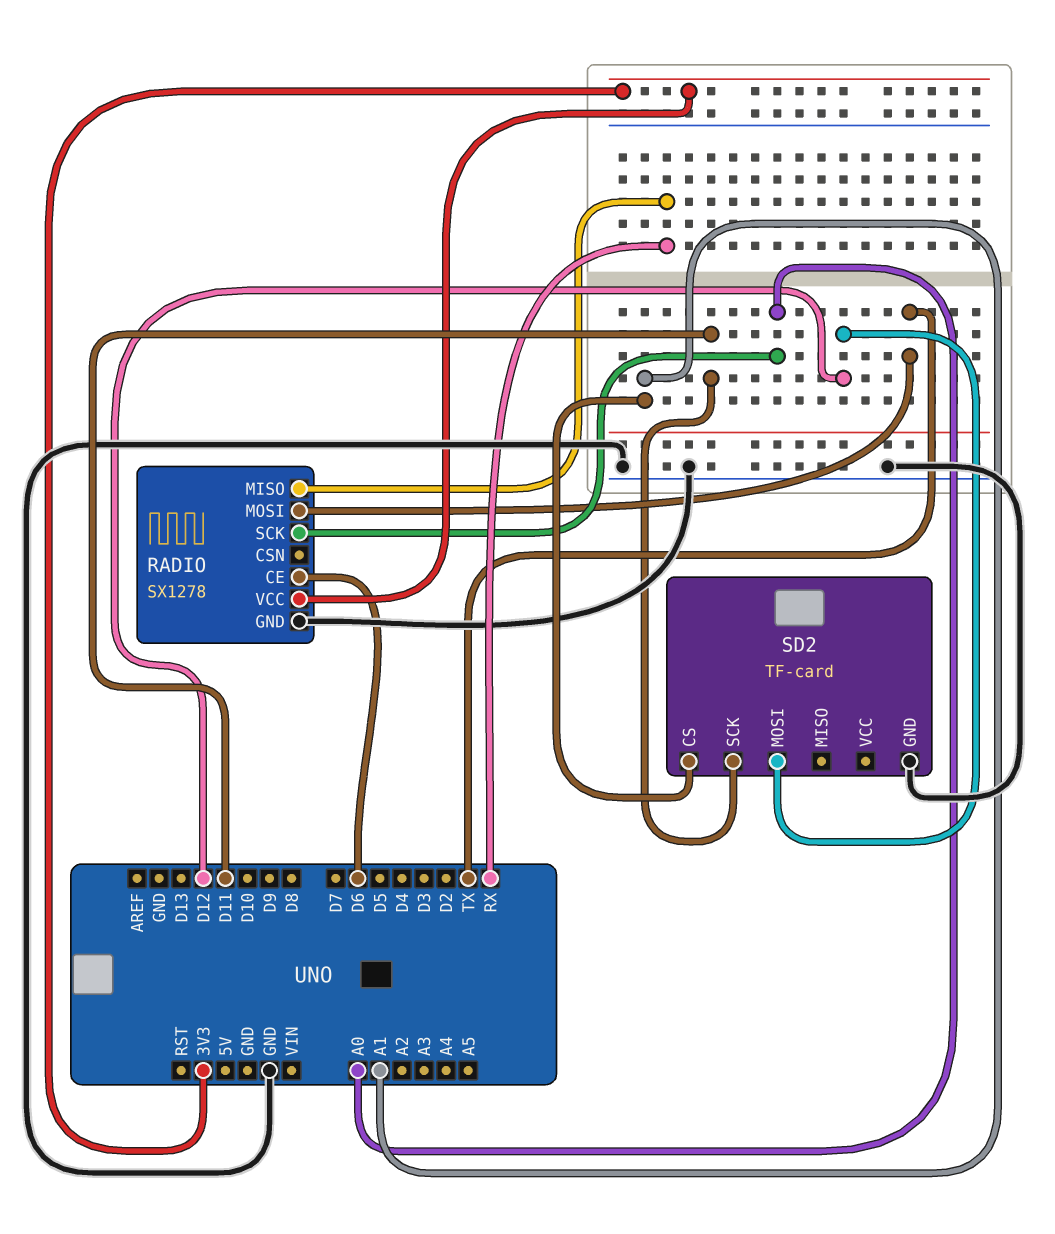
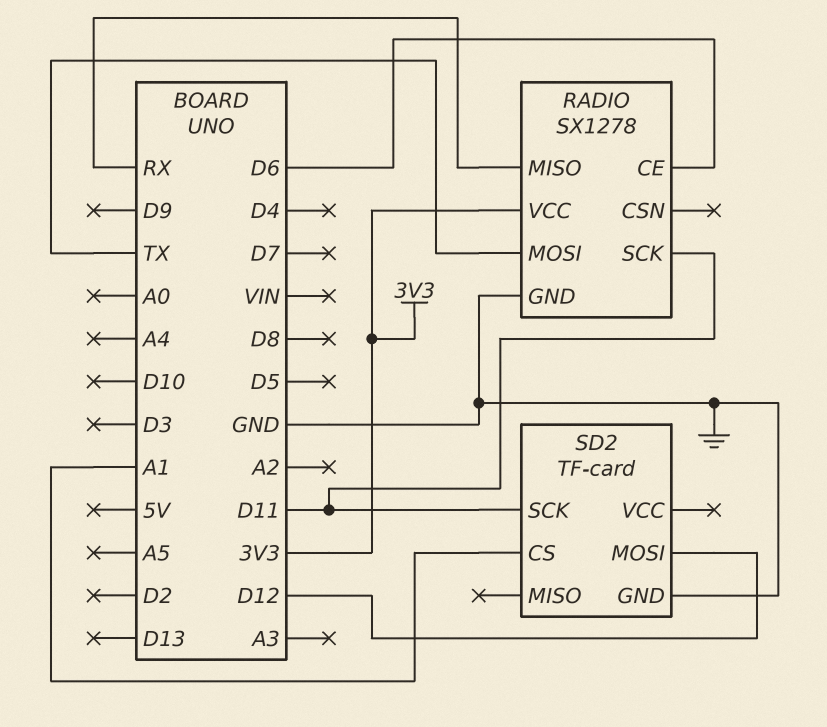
RADIO pin SCK: A0 -> D11

